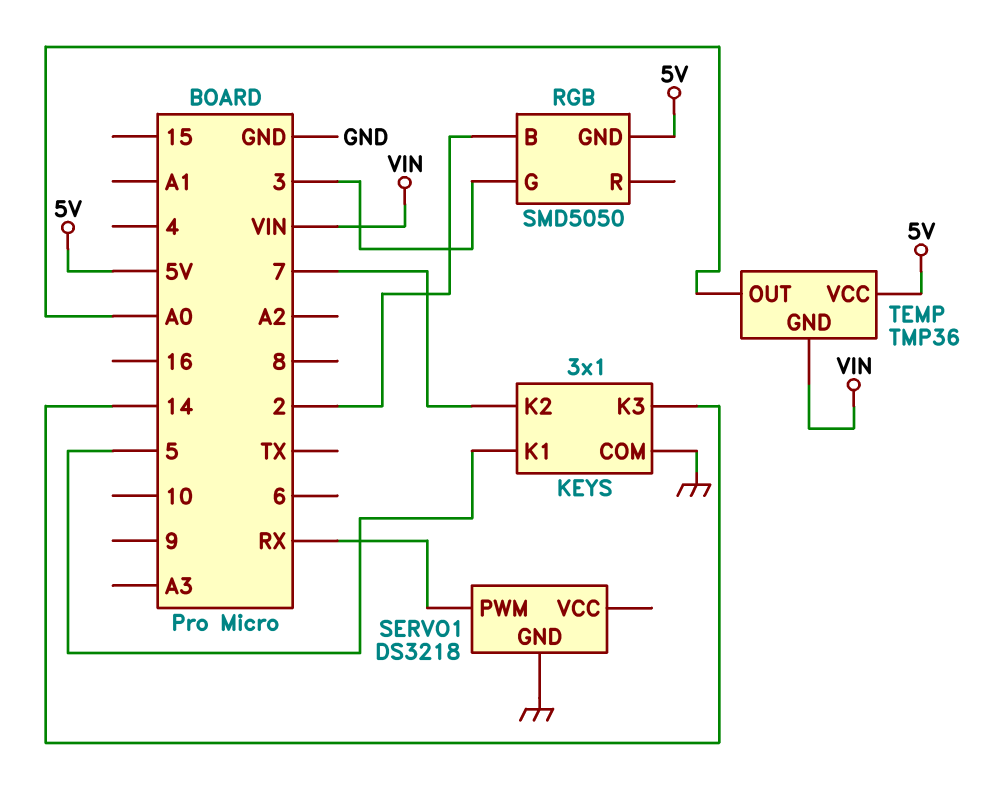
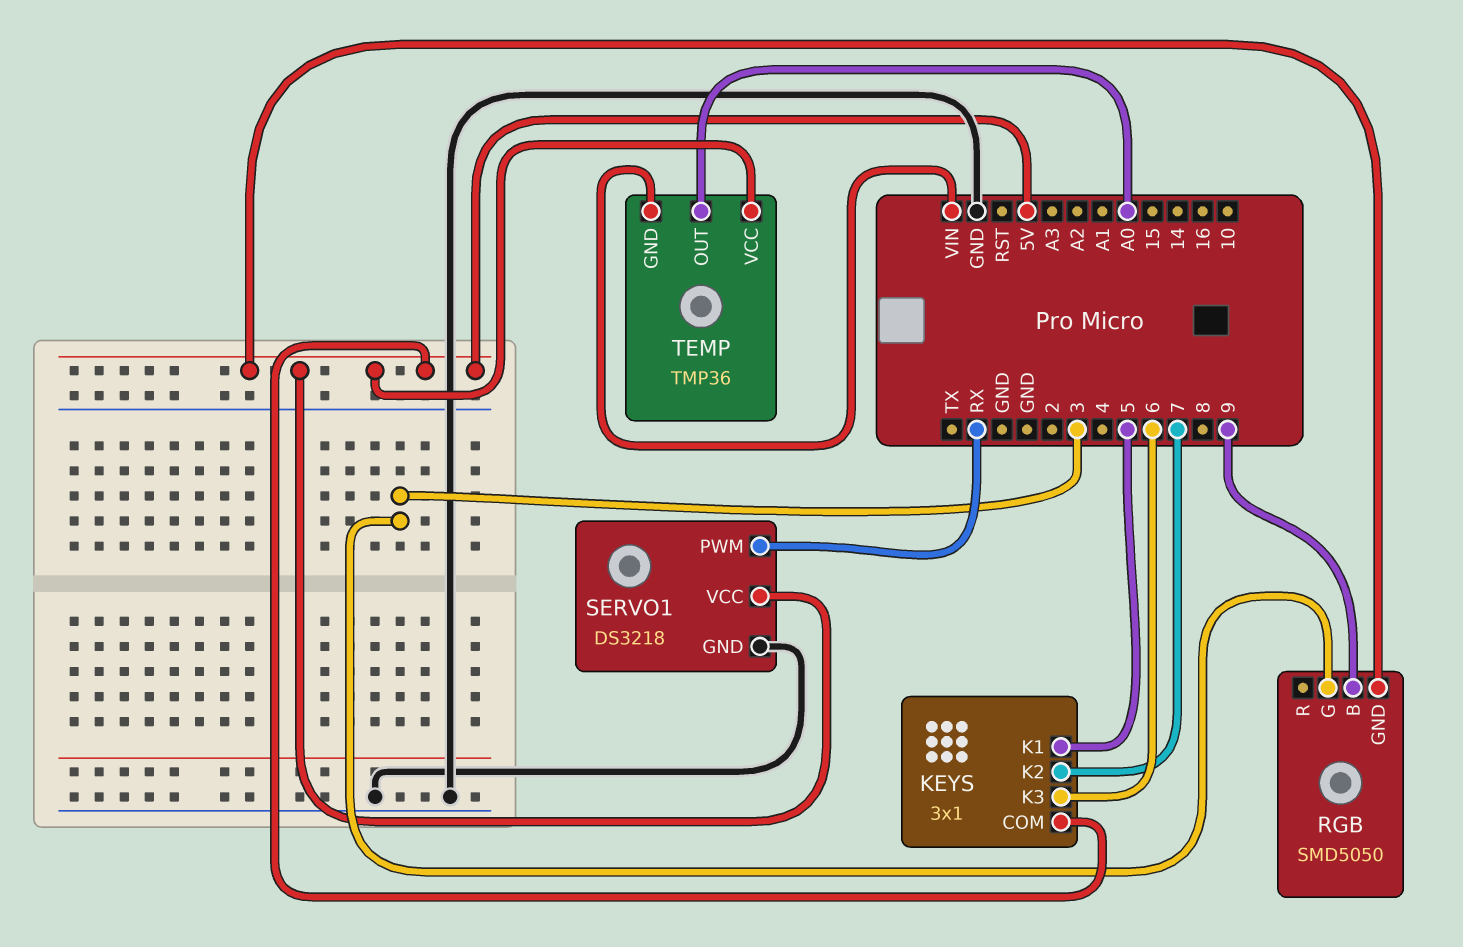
KEYS pin COM: GND -> 5V
KEYS pin K3: 14 -> 6
RGB pin B: 2 -> 9
SERVO1 pin VCC: none -> 5V

